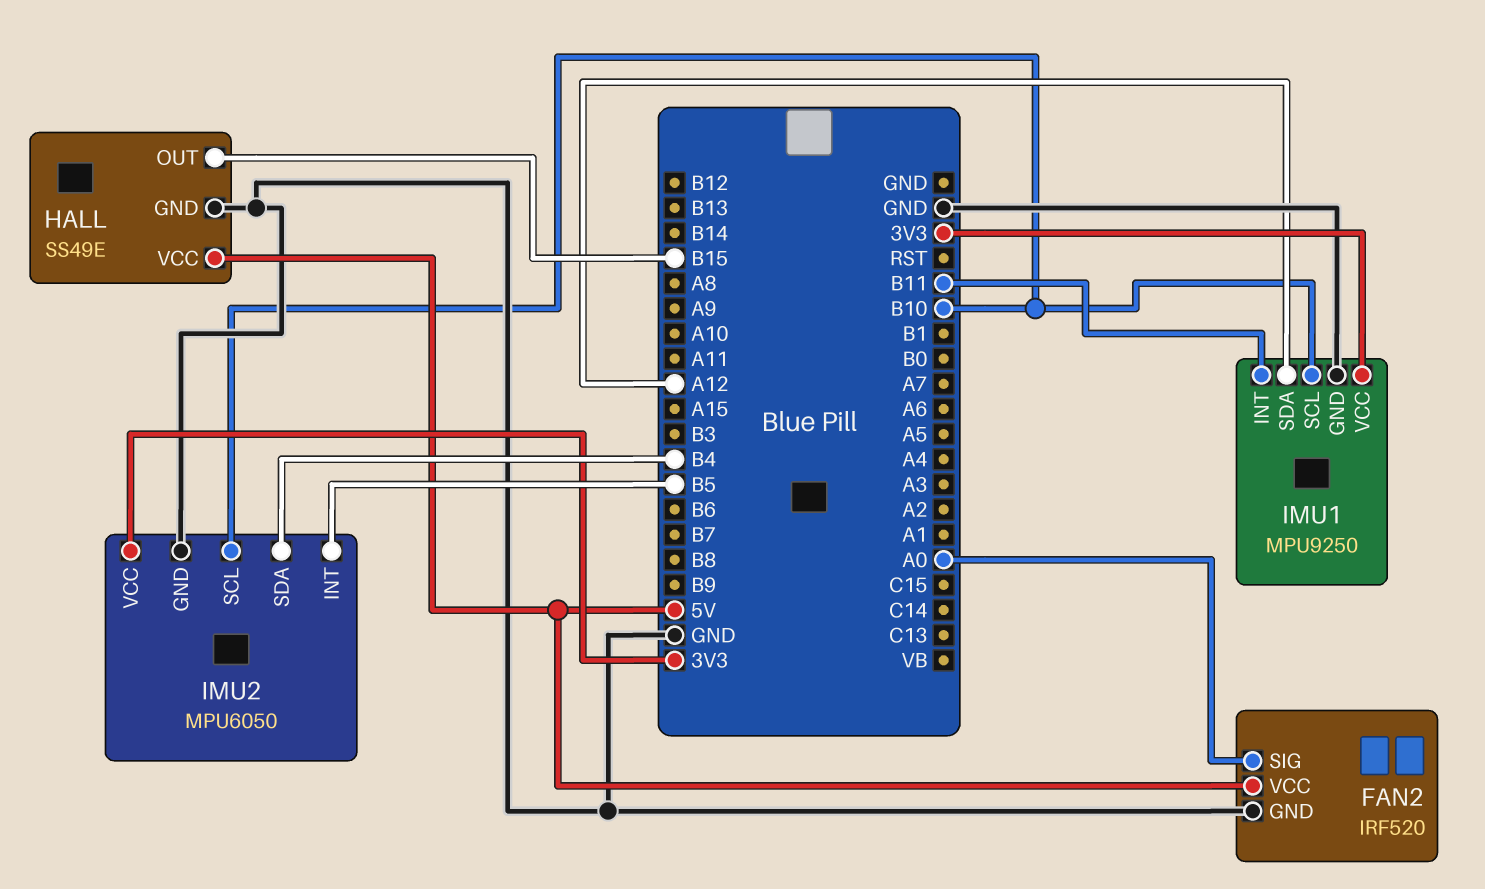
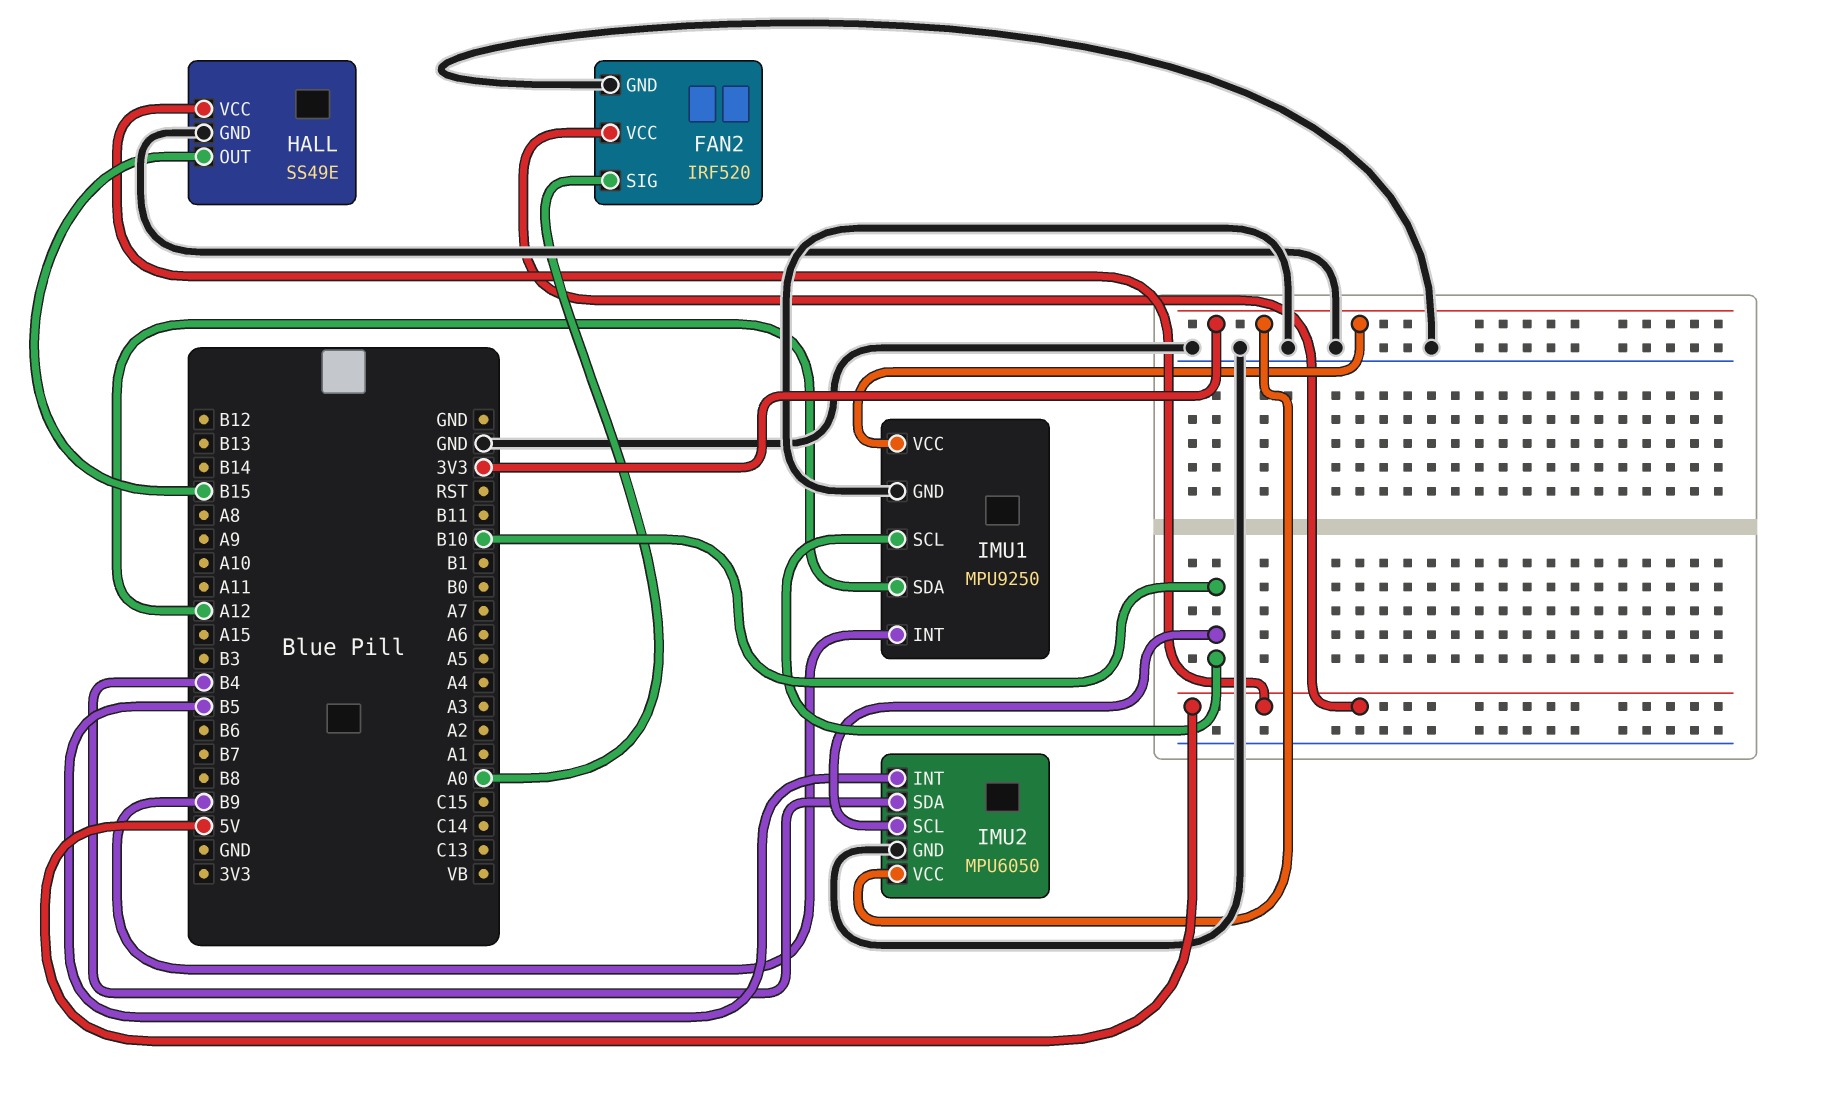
IMU1 pin INT: B11 -> B9

